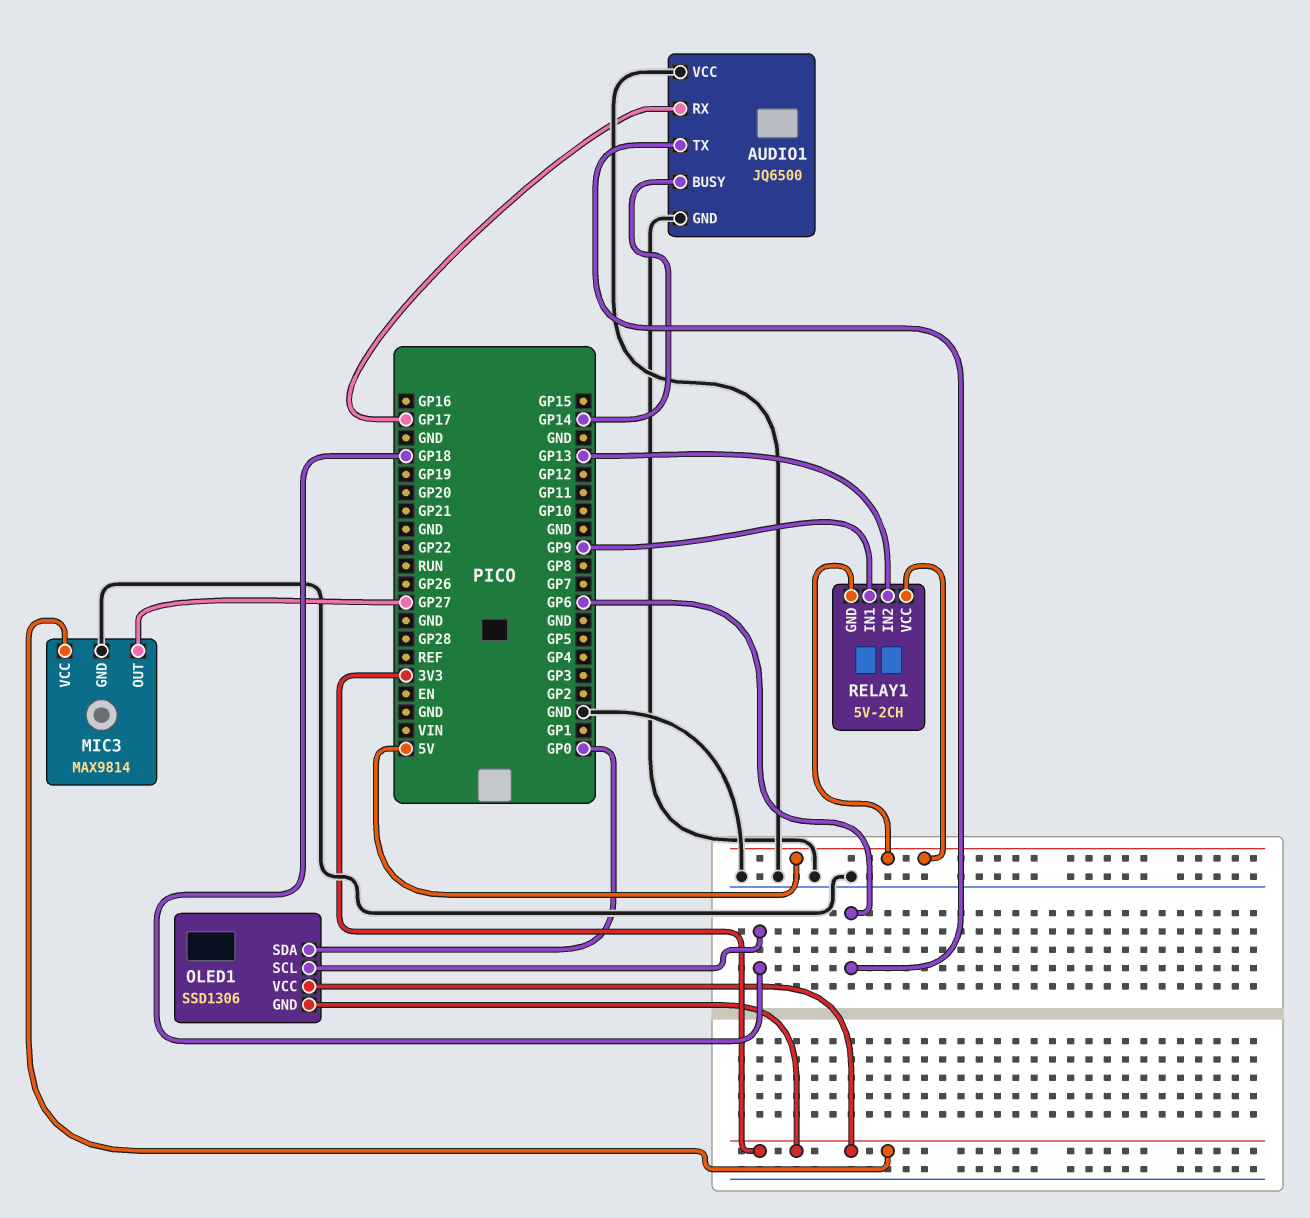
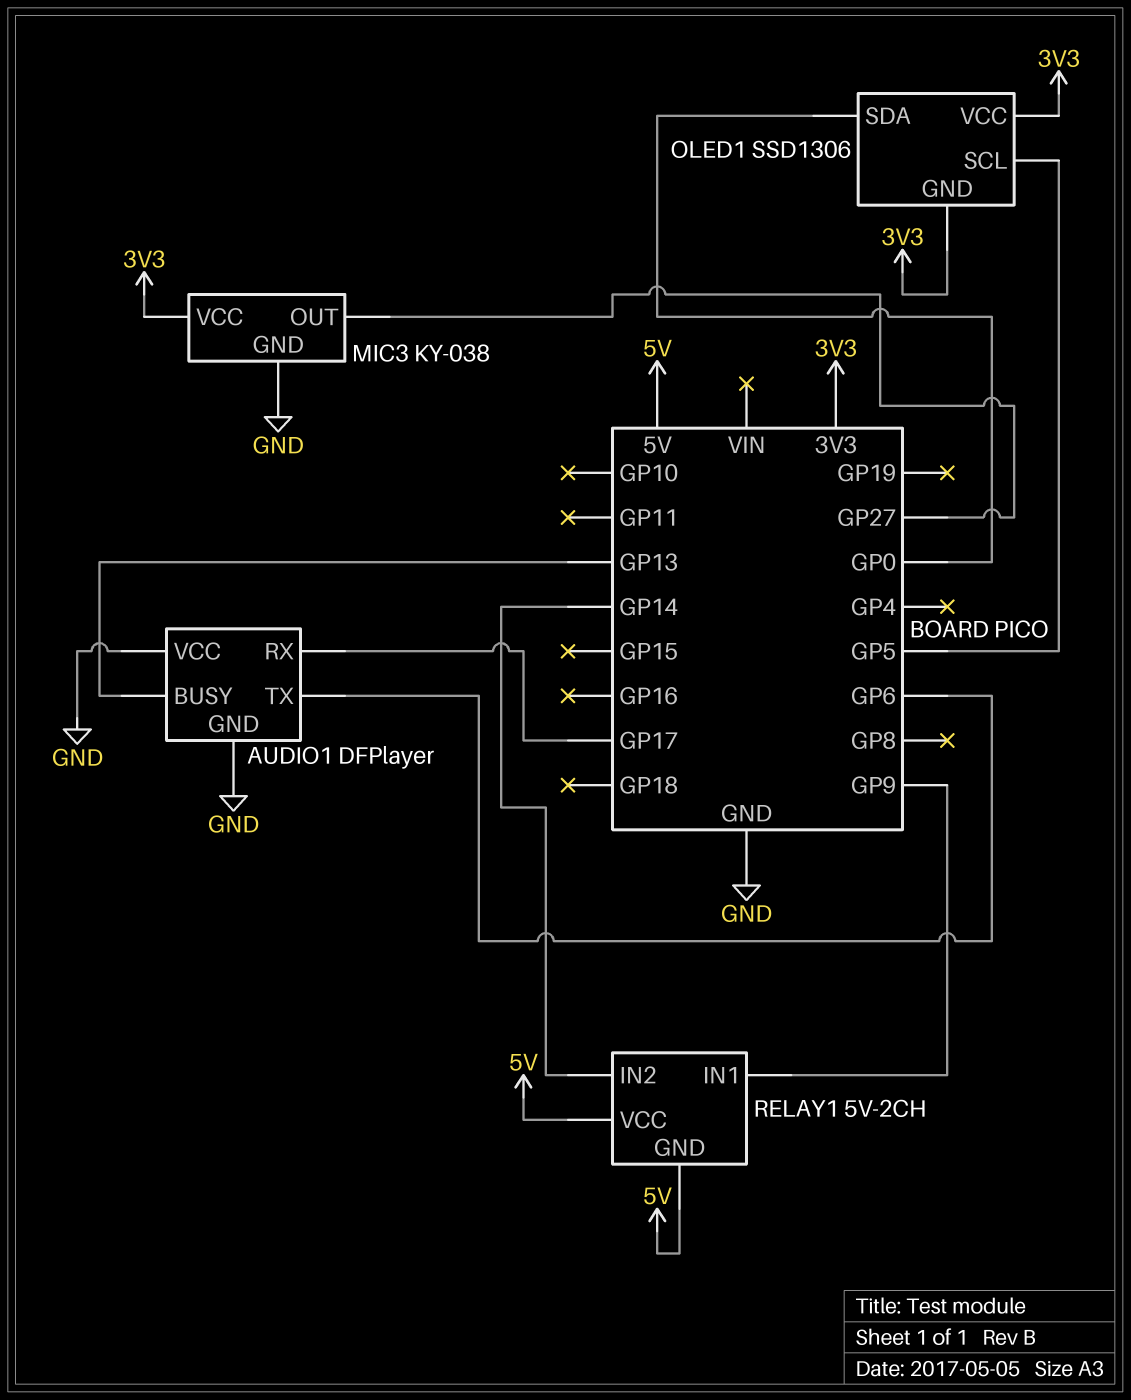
AUDIO1: JQ6500 -> DFPlayer
AUDIO1 pin BUSY: GP14 -> GP13
MIC3: MAX9814 -> KY-038
OLED1 pin SCL: GP18 -> GP5
RELAY1 pin IN2: GP13 -> GP14

